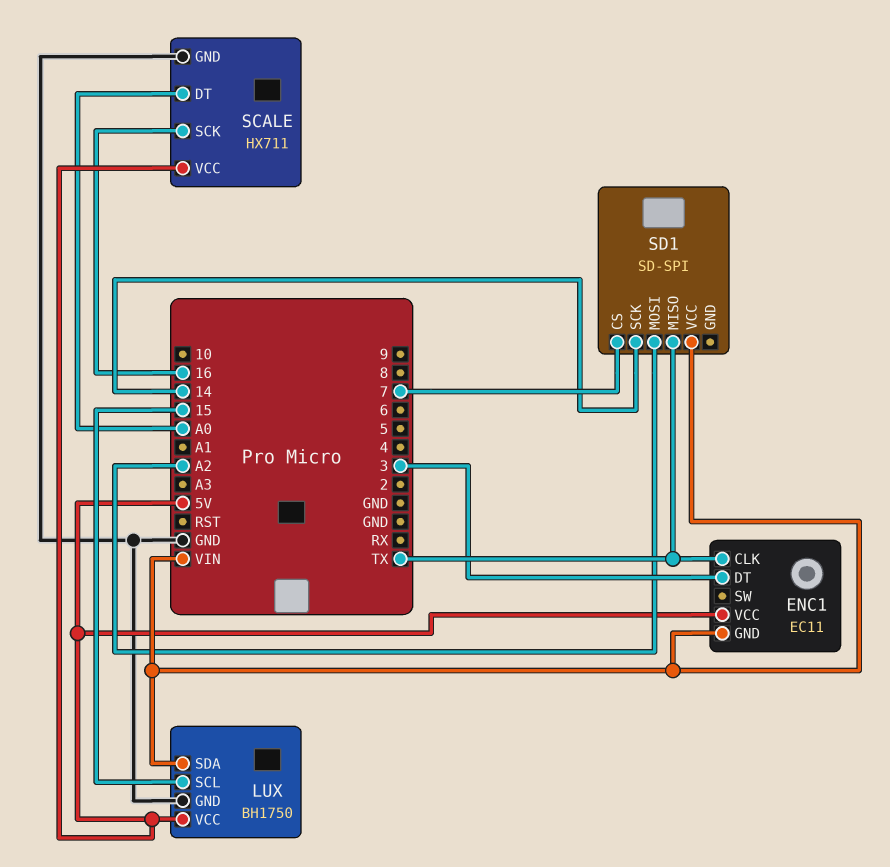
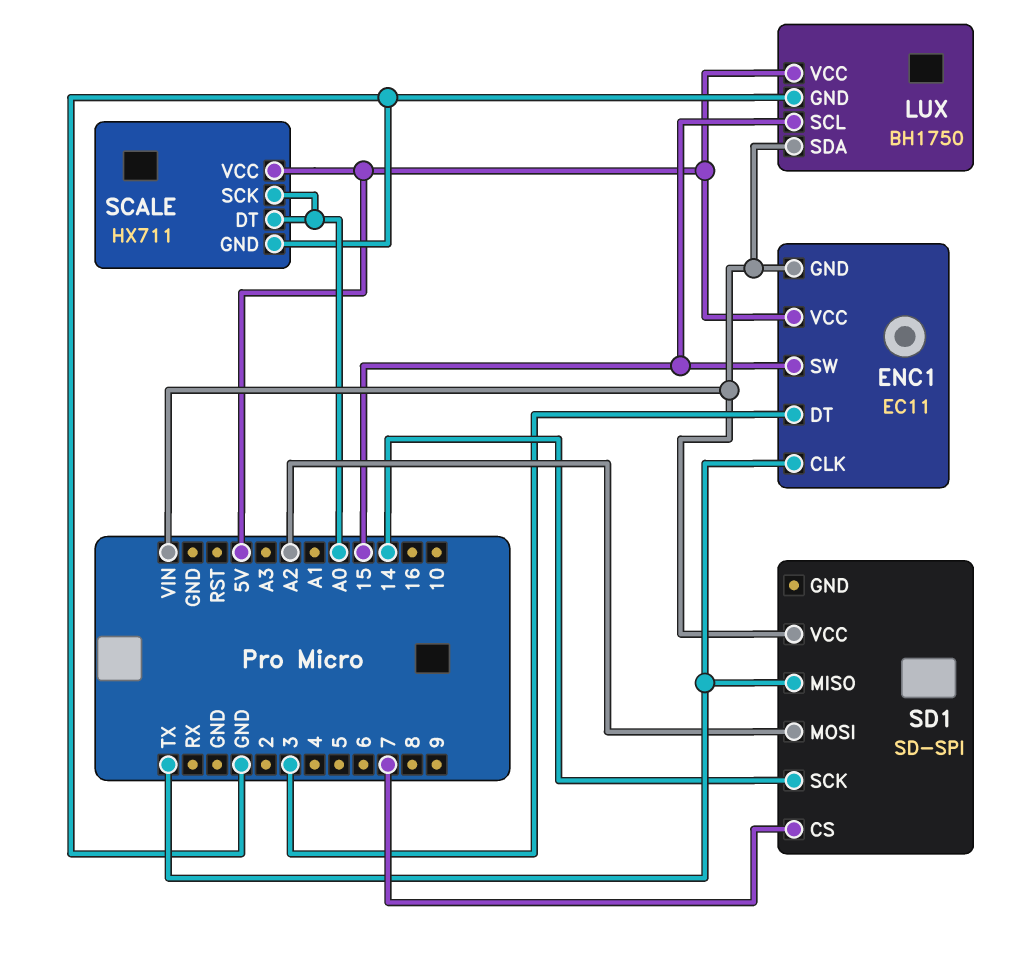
ENC1 pin SW: none -> 15
SCALE pin SCK: 16 -> A0

